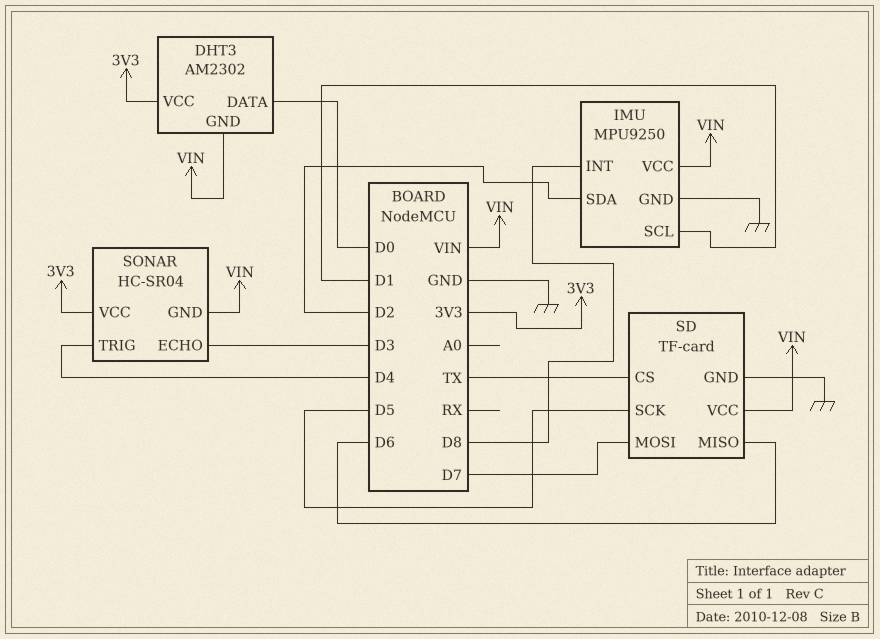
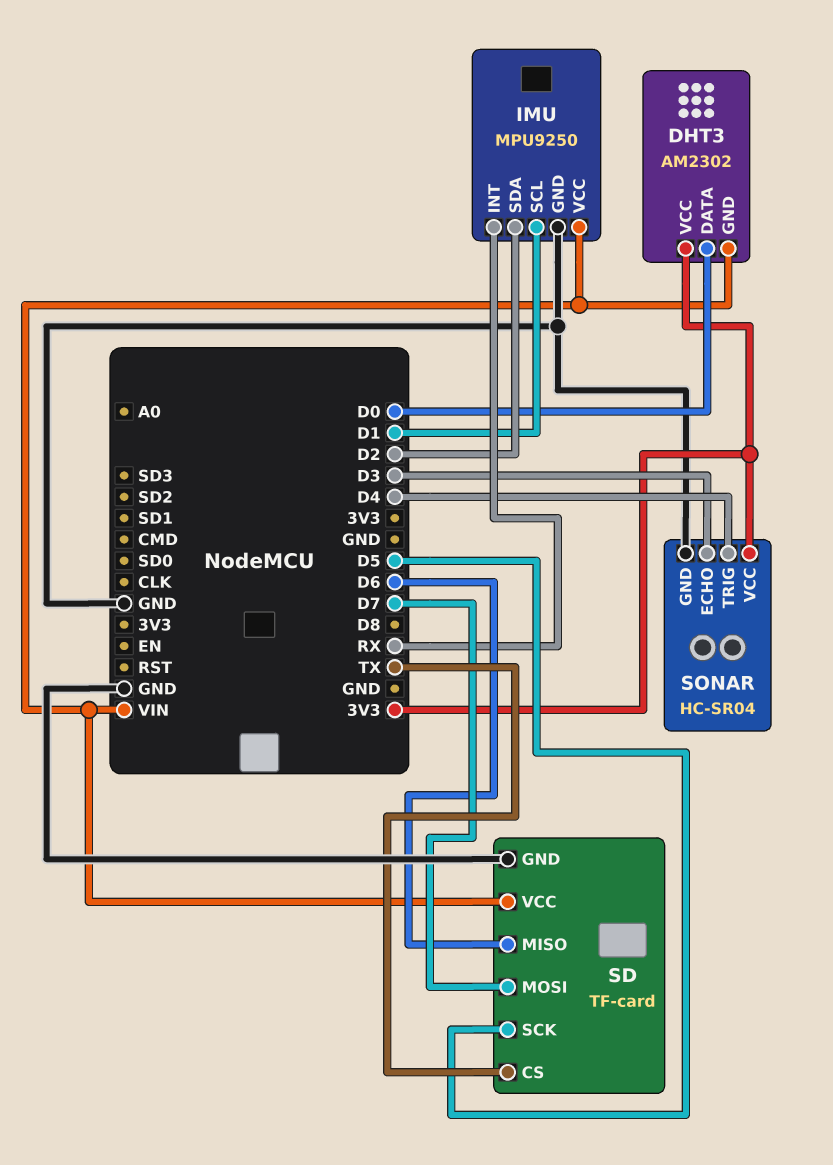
IMU pin INT: D8 -> RX
SONAR pin GND: VIN -> GND

